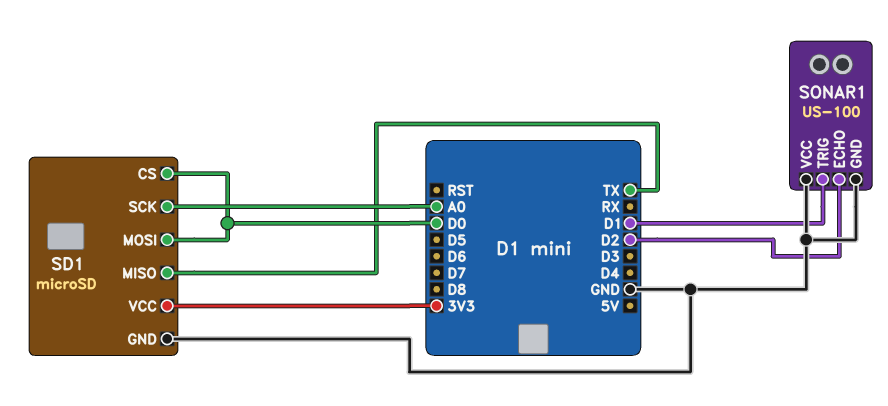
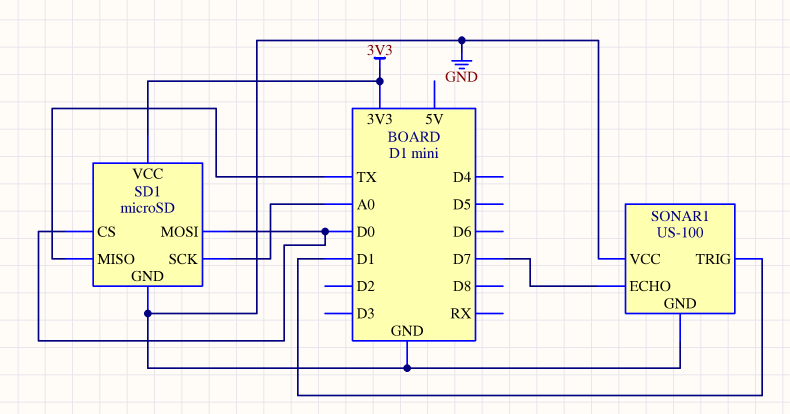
SONAR1 pin ECHO: D2 -> D7

